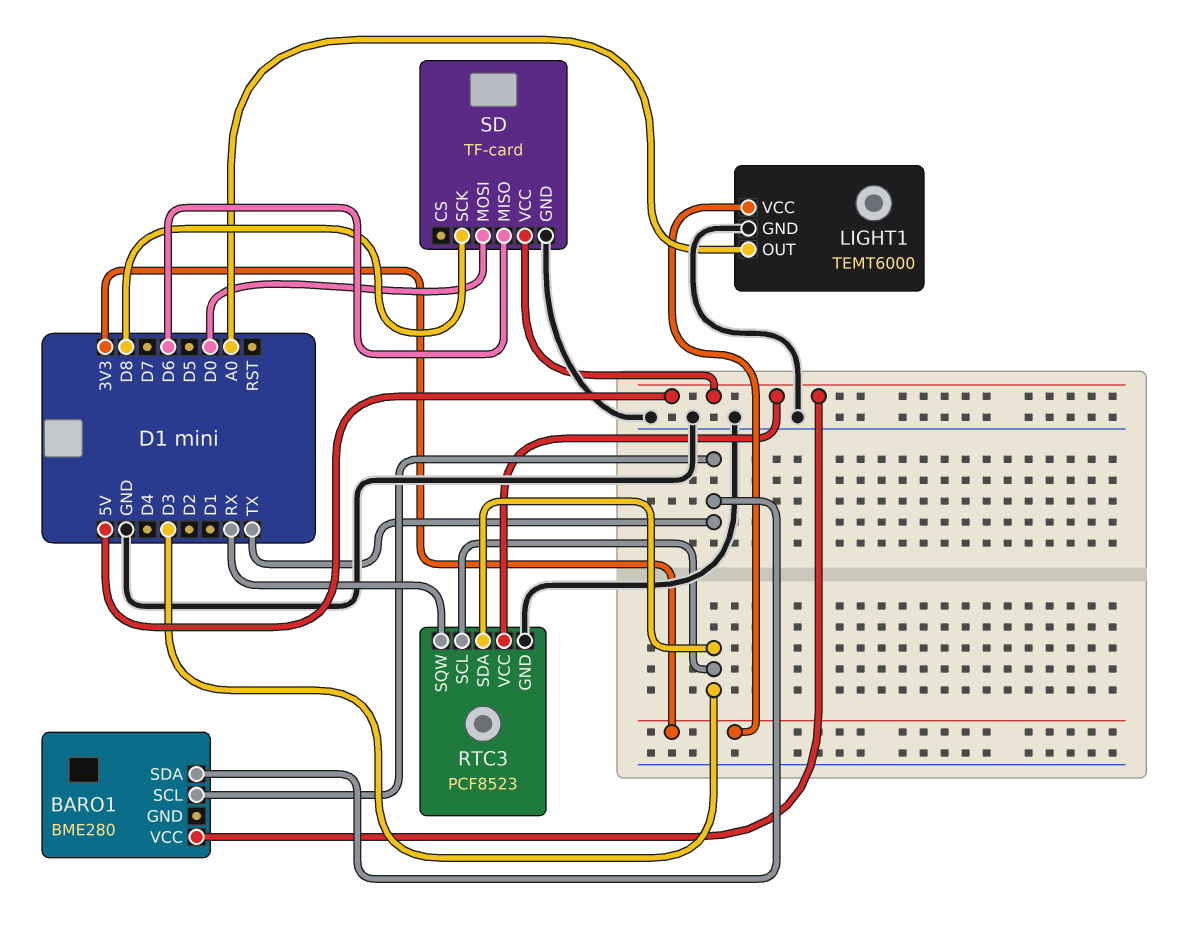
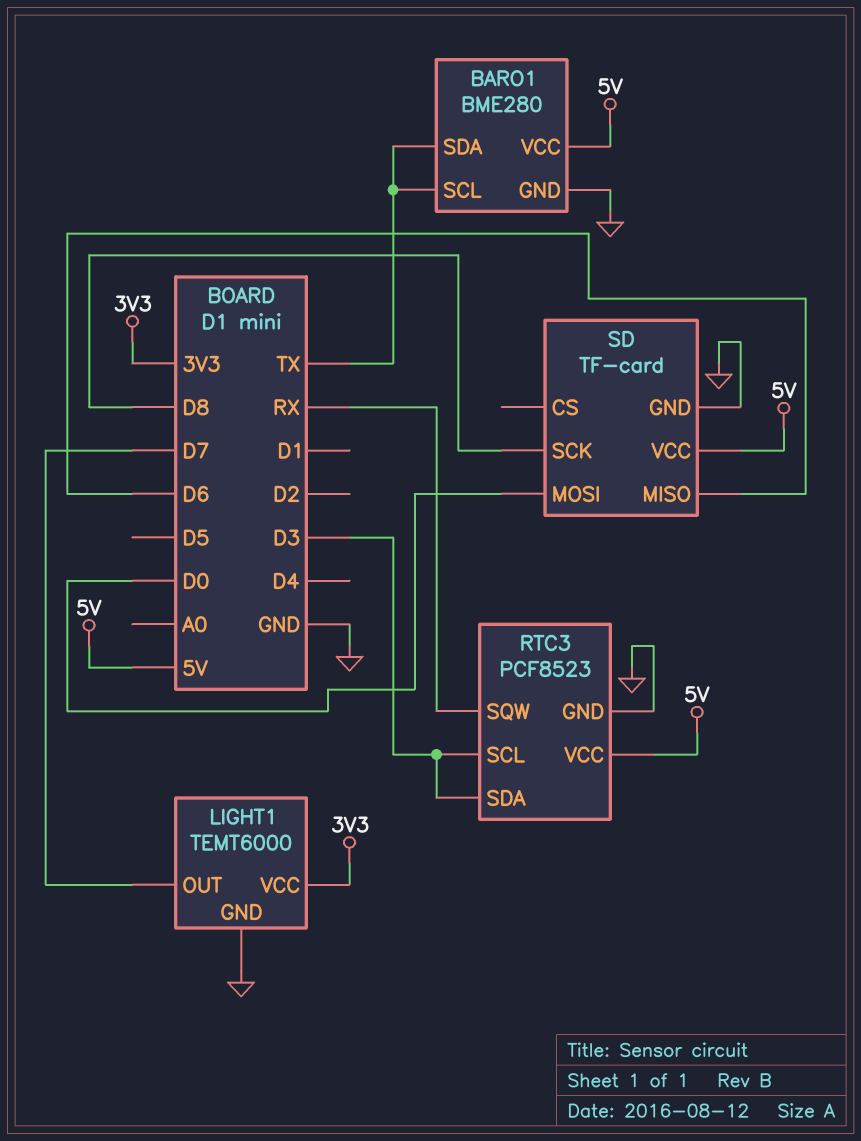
BARO1 pin GND: none -> GND
LIGHT1 pin OUT: A0 -> D7

